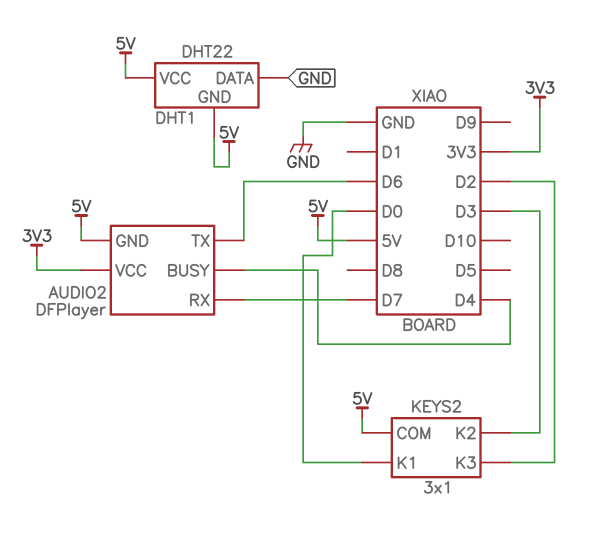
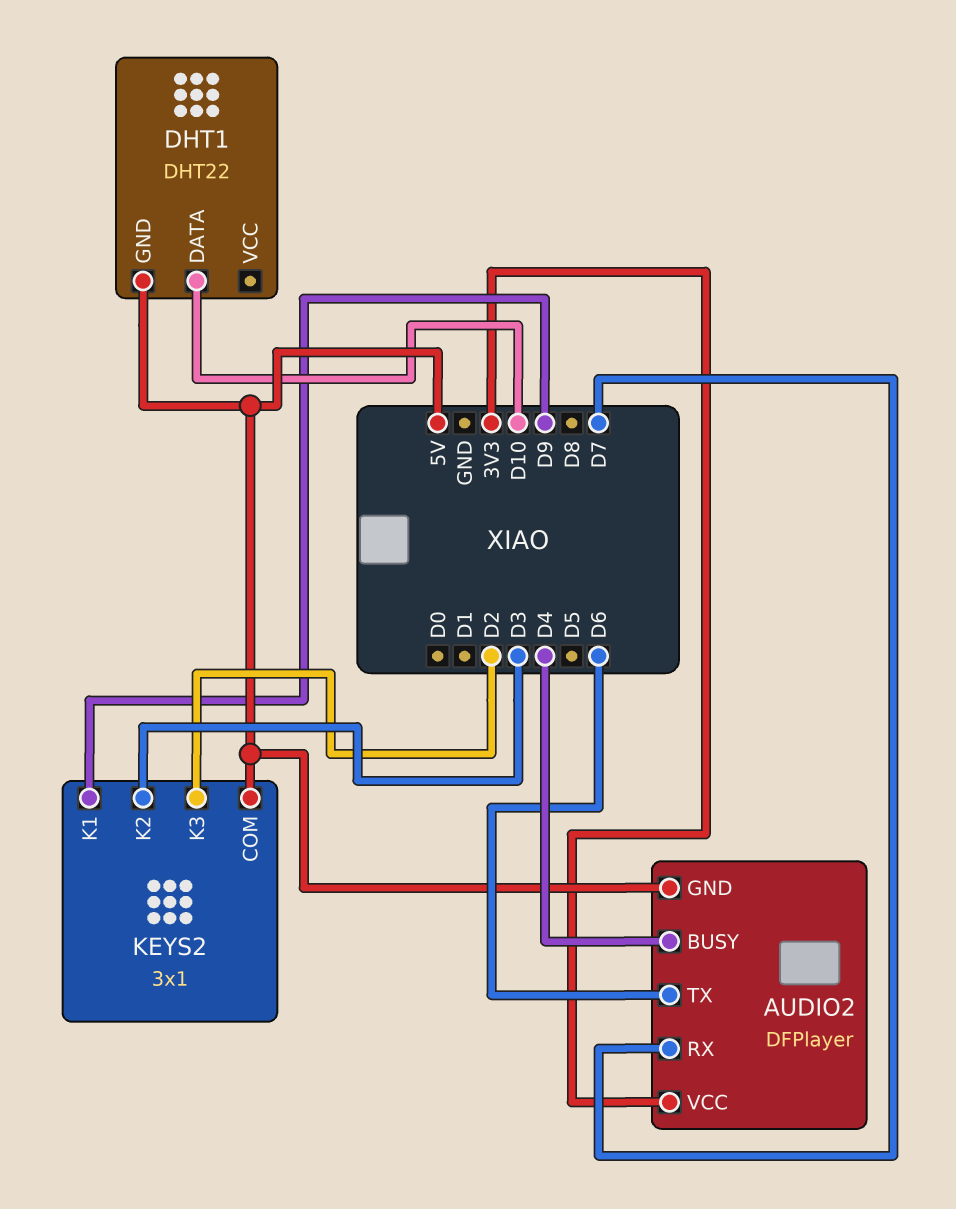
DHT1 pin DATA: GND -> D10
DHT1 pin VCC: 5V -> none
KEYS2 pin K1: D0 -> D9

